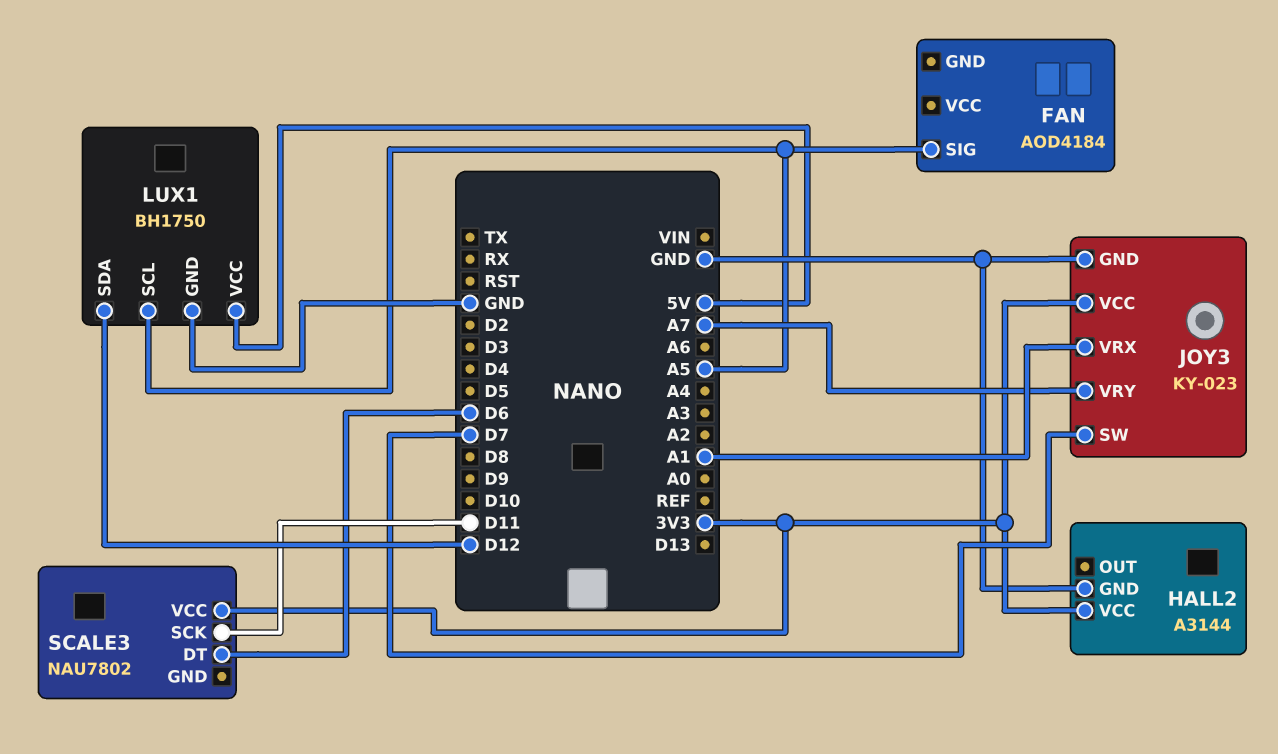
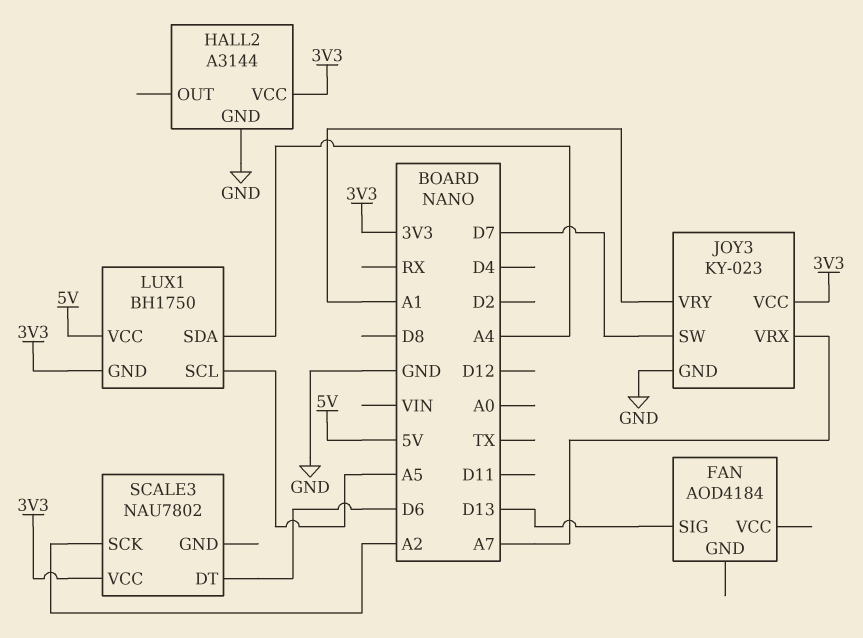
FAN pin SIG: A5 -> D13
JOY3 pin VRX: A1 -> A7
JOY3 pin VRY: A7 -> A1
LUX1 pin GND: GND -> 3V3
LUX1 pin SDA: D12 -> A4
SCALE3 pin SCK: D11 -> A2

